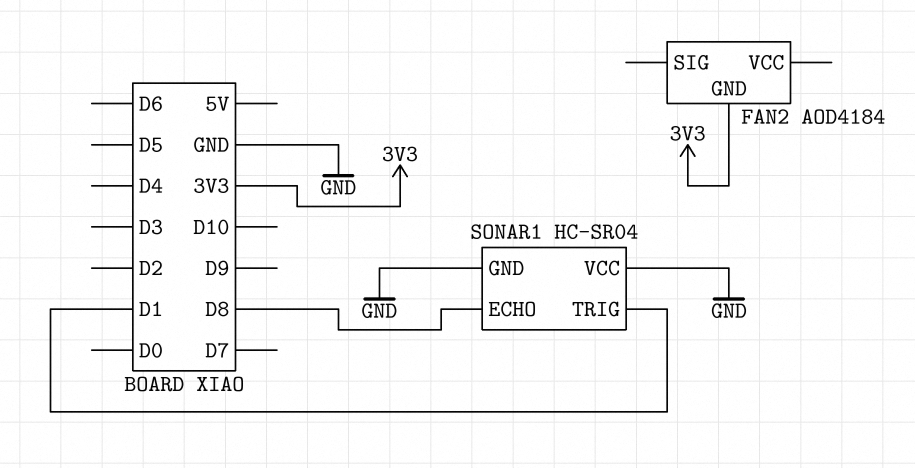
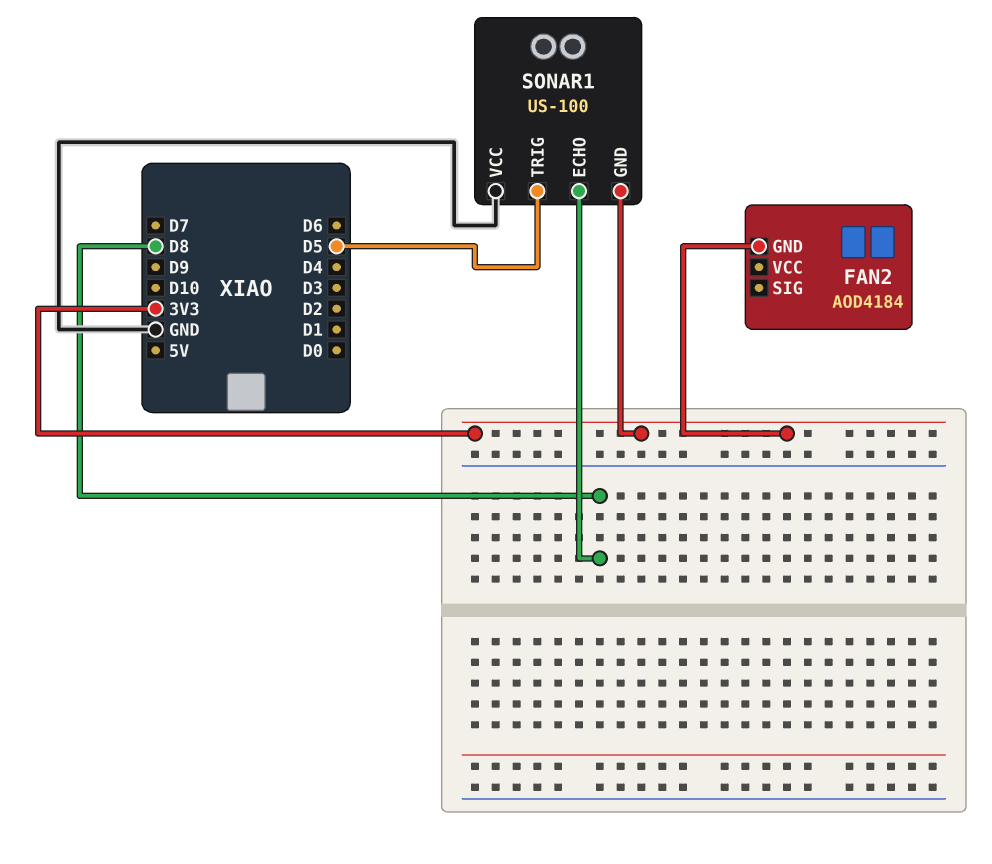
SONAR1: HC-SR04 -> US-100
SONAR1 pin GND: GND -> 3V3
SONAR1 pin TRIG: D1 -> D5

